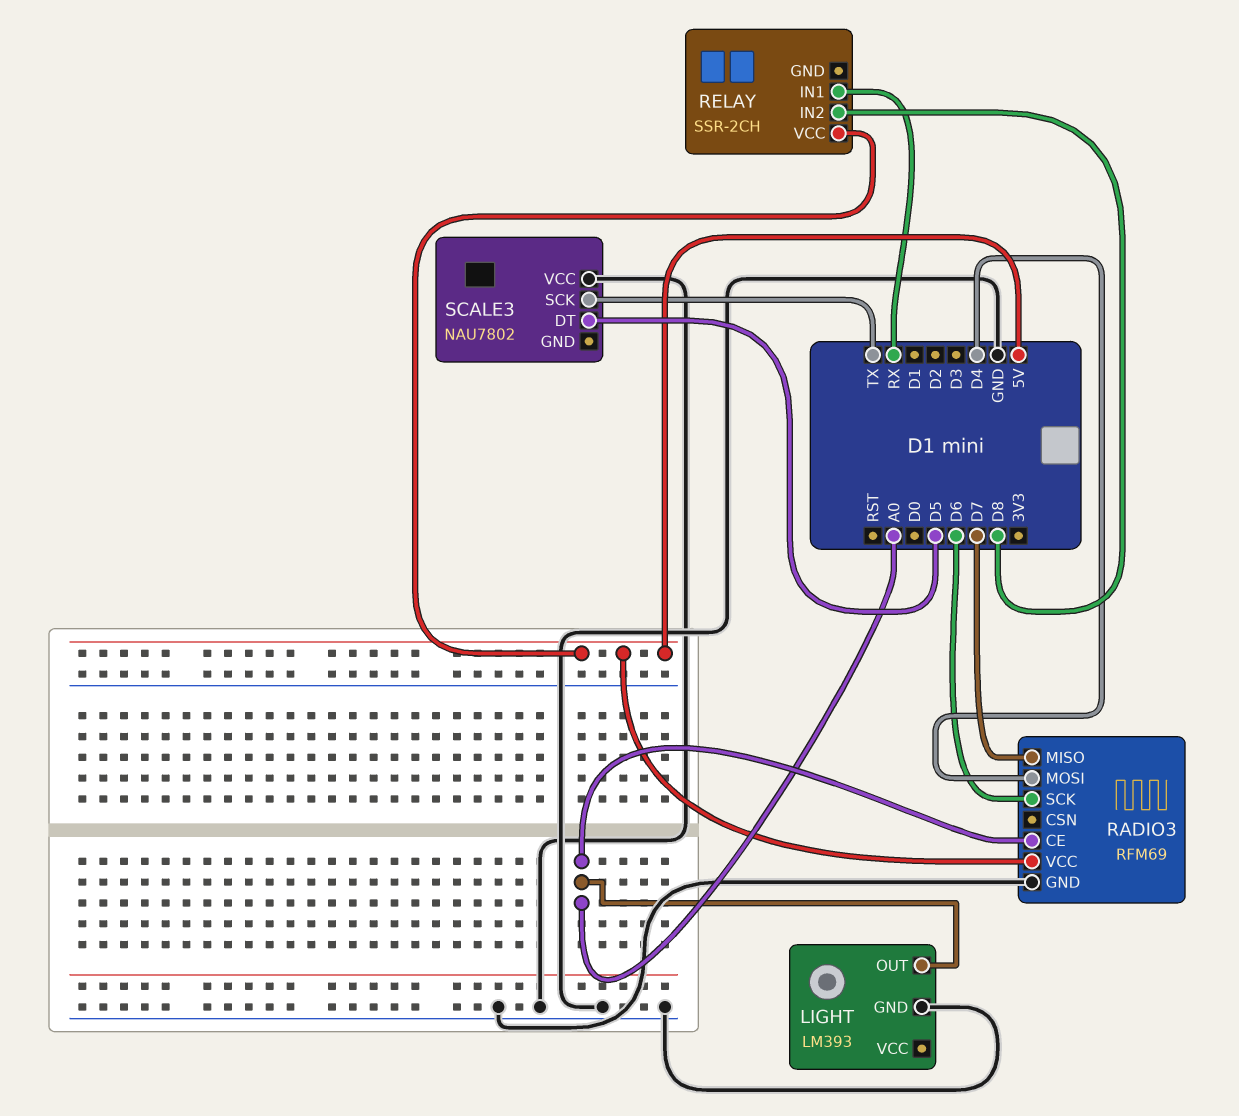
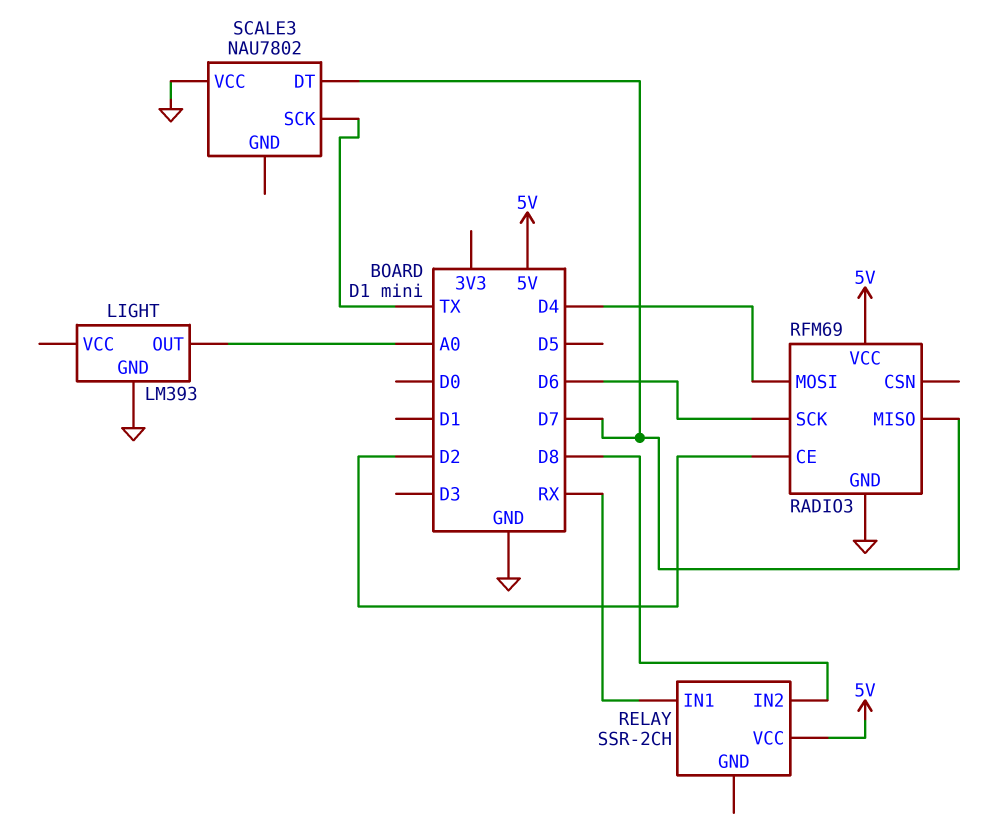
RADIO3 pin CE: A0 -> D2
SCALE3 pin DT: D5 -> D7

